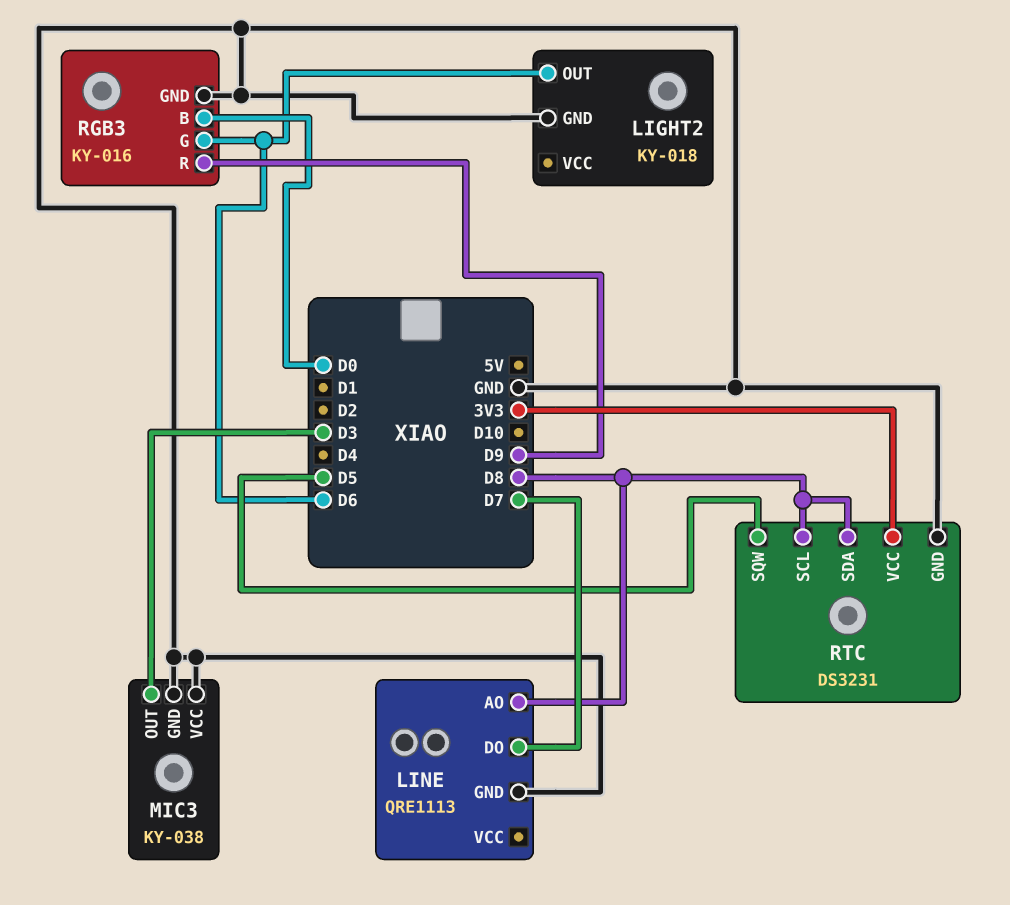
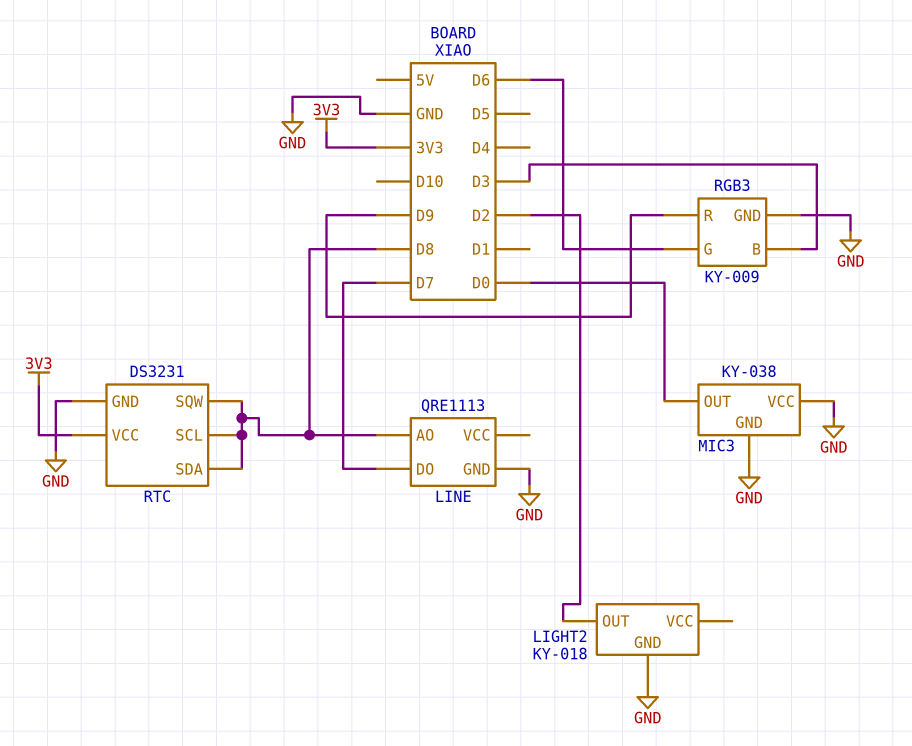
LIGHT2 pin OUT: D6 -> D2
MIC3 pin OUT: D3 -> D0
RGB3: KY-016 -> KY-009
RGB3 pin B: D0 -> D3
RTC pin SQW: D5 -> D8

